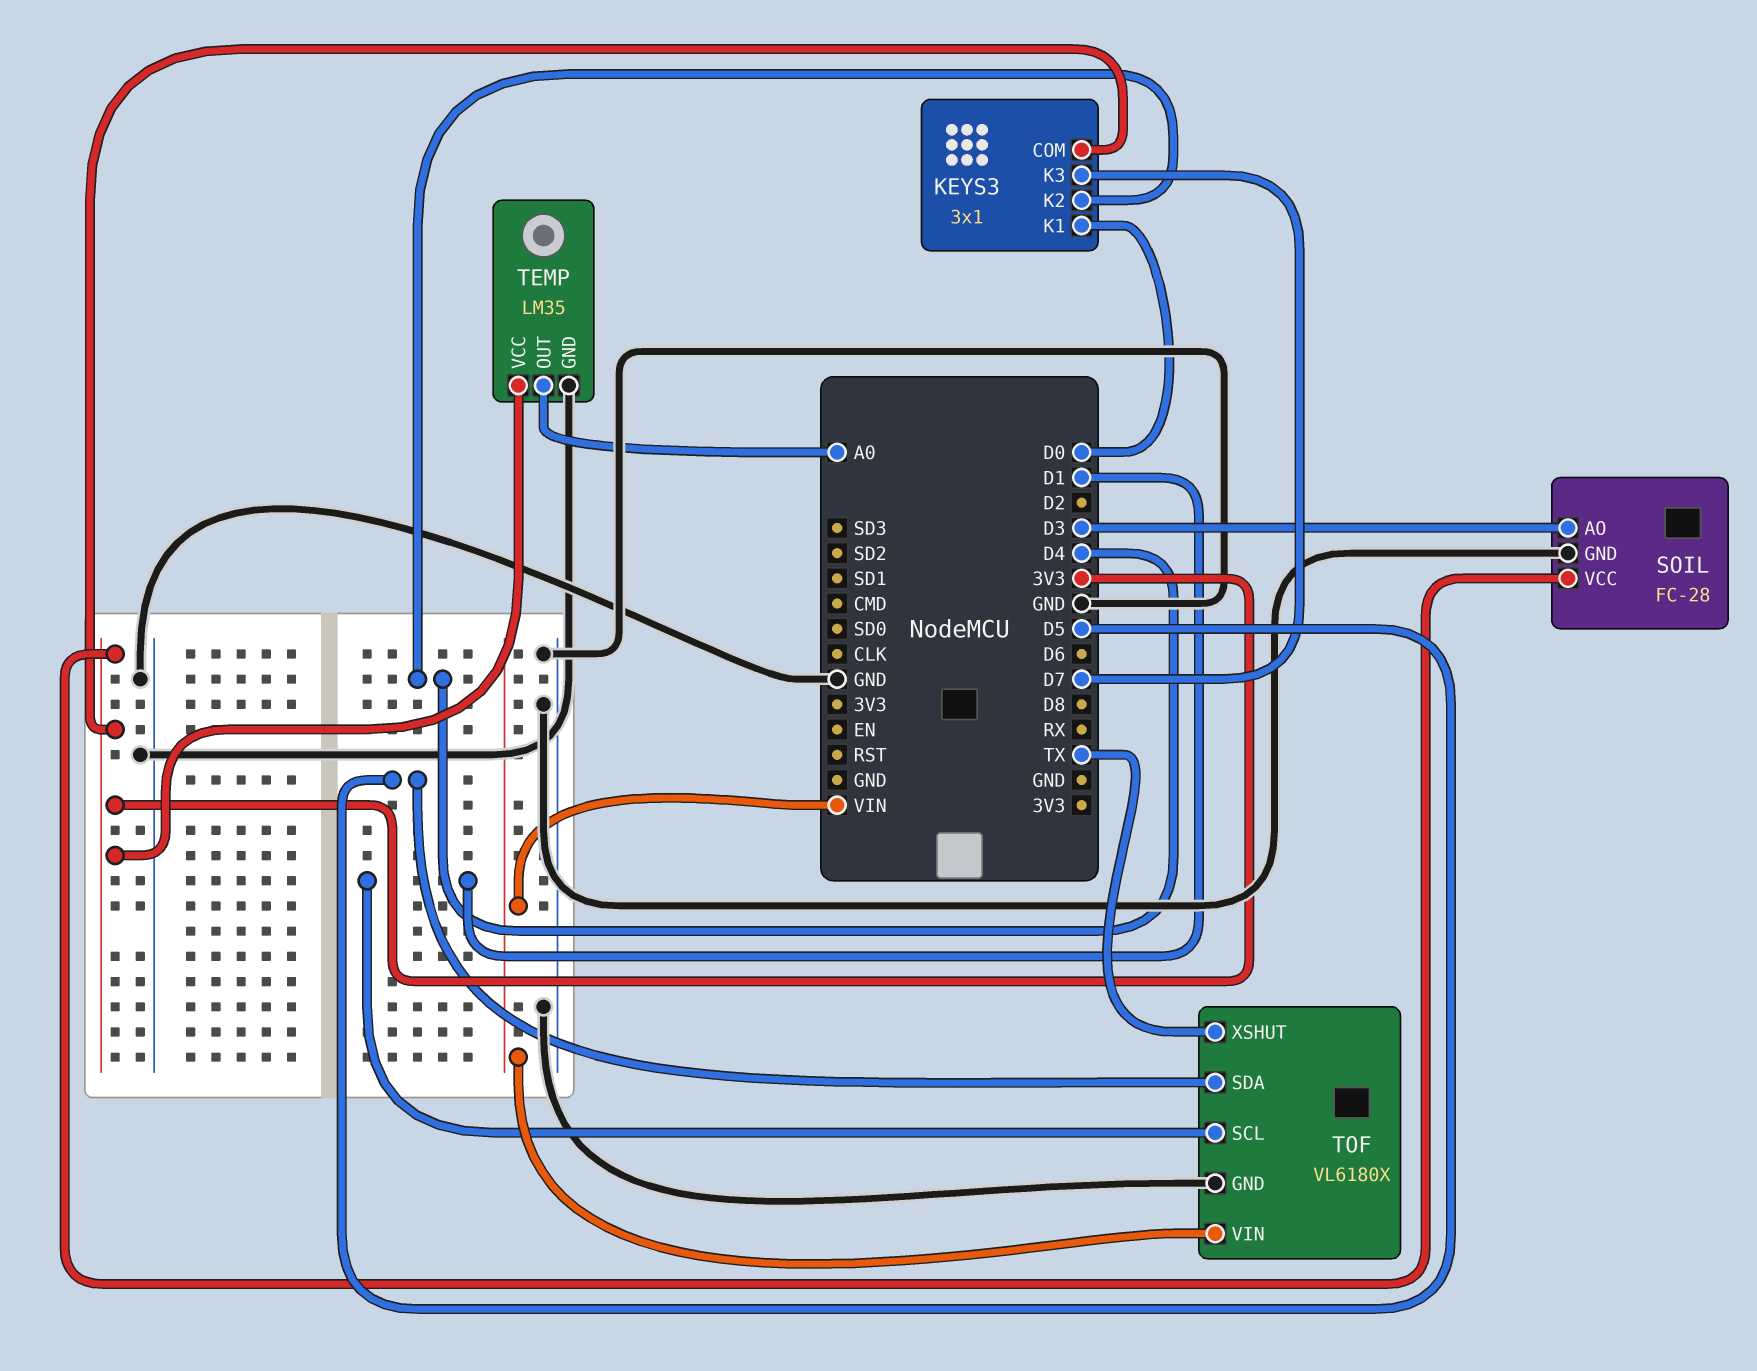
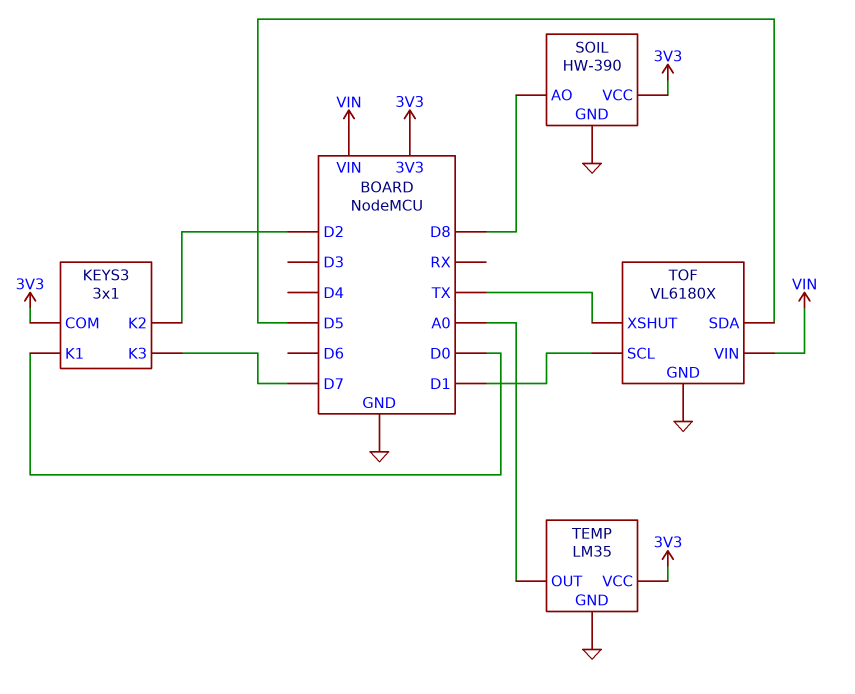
KEYS3 pin K2: D4 -> D2
SOIL: FC-28 -> HW-390
SOIL pin AO: D3 -> D8

